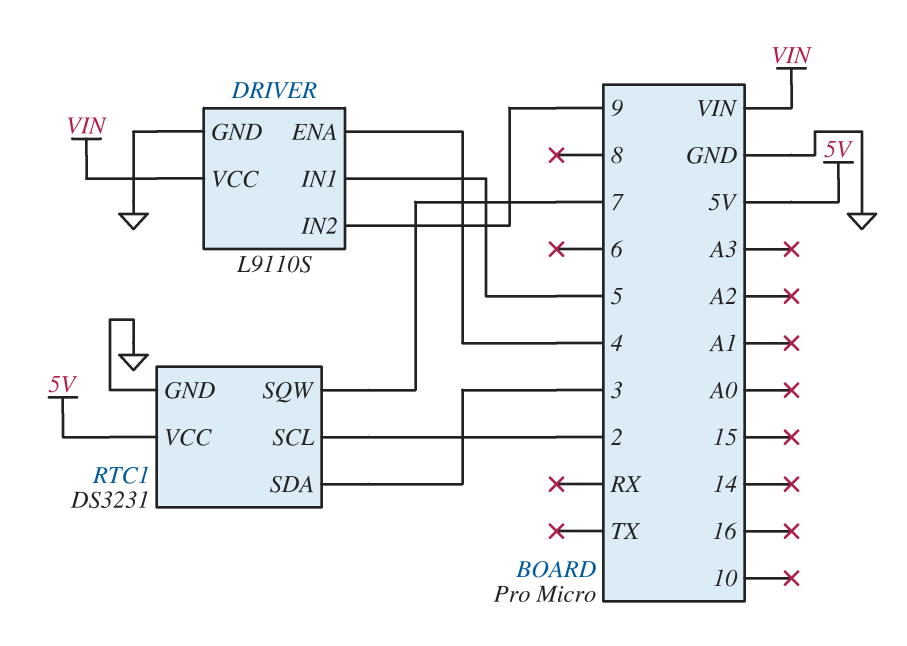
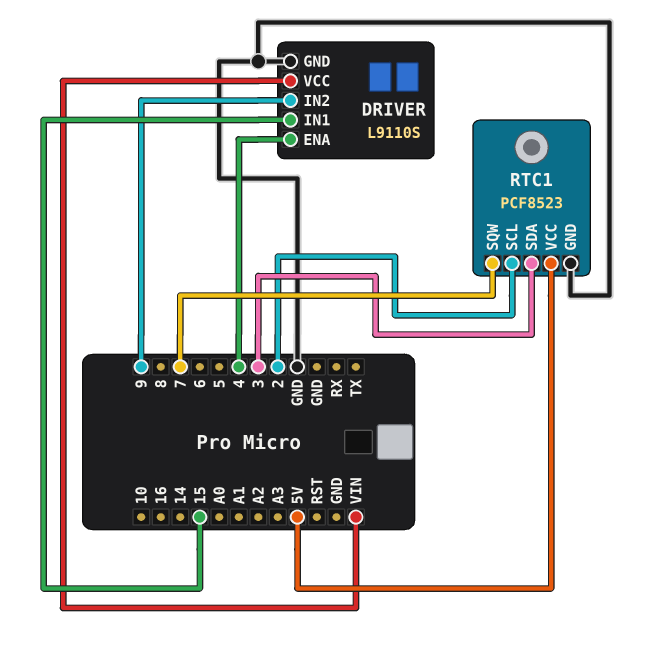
DRIVER pin IN1: 5 -> 15
RTC1: DS3231 -> PCF8523

